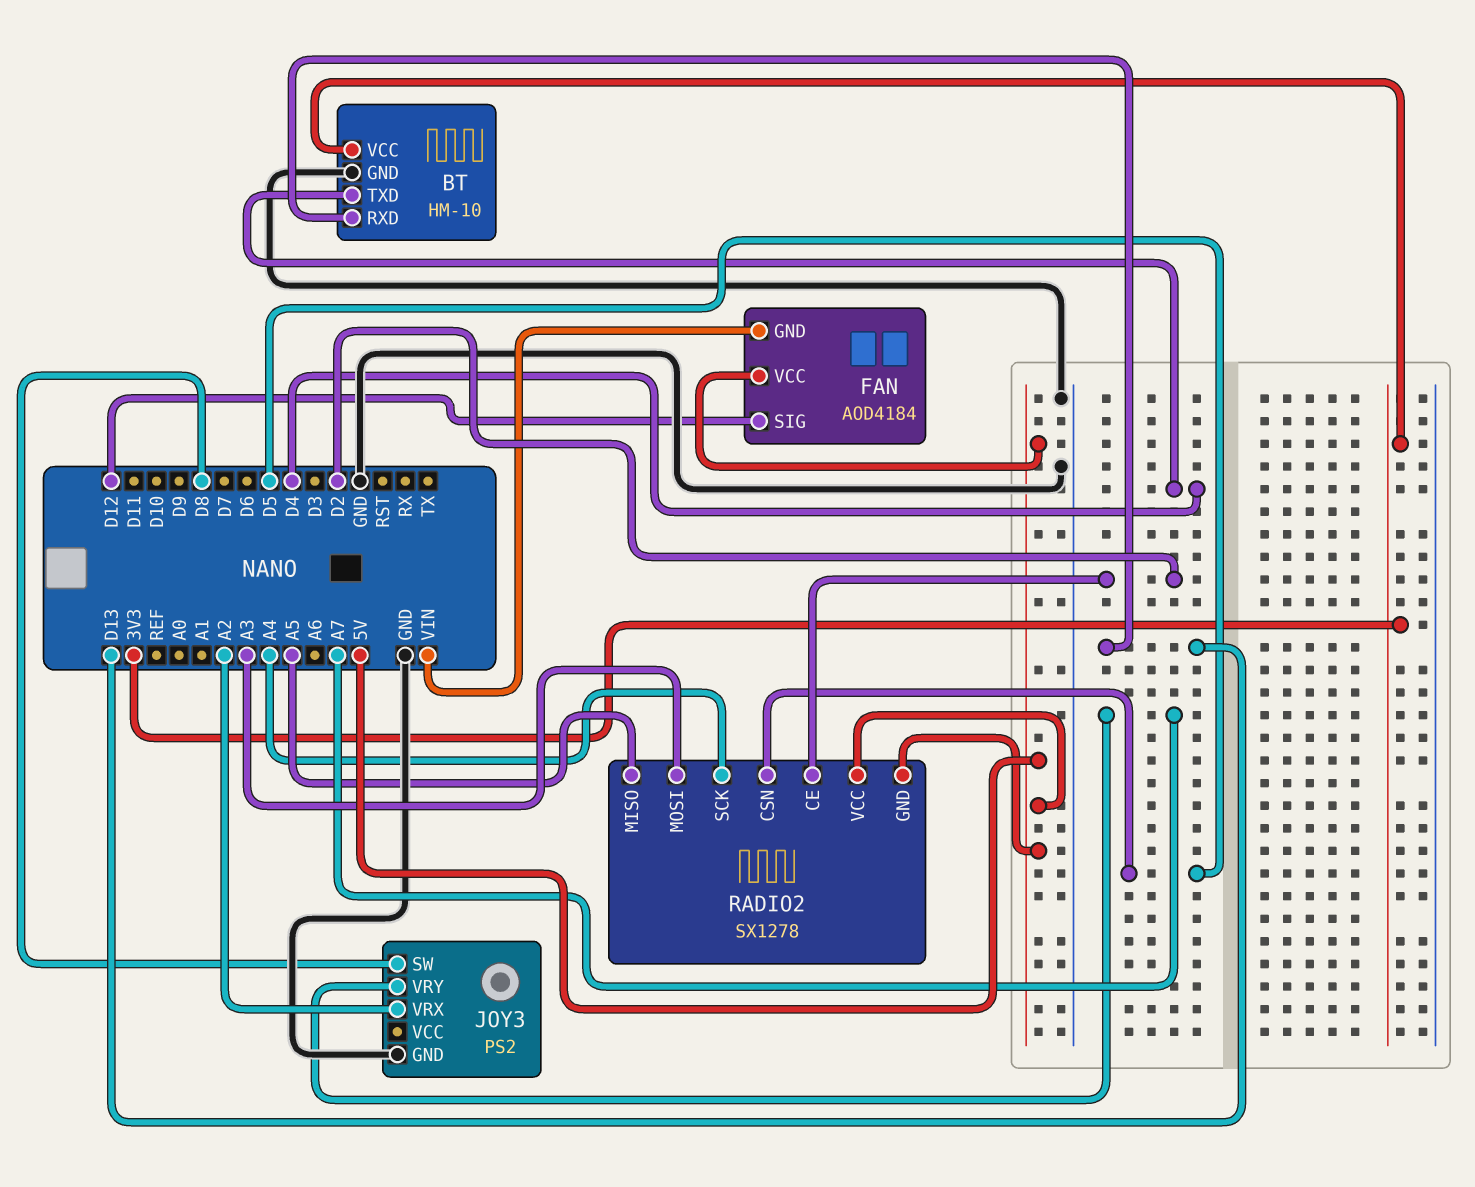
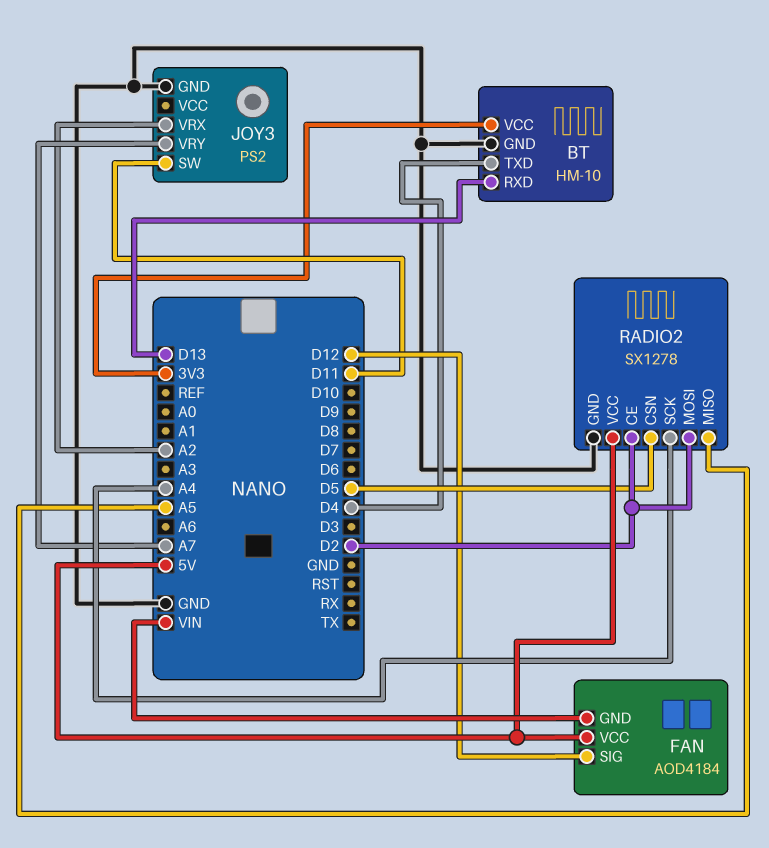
JOY3 pin SW: D8 -> D11
RADIO2 pin GND: 5V -> GND
RADIO2 pin MOSI: A3 -> D2

